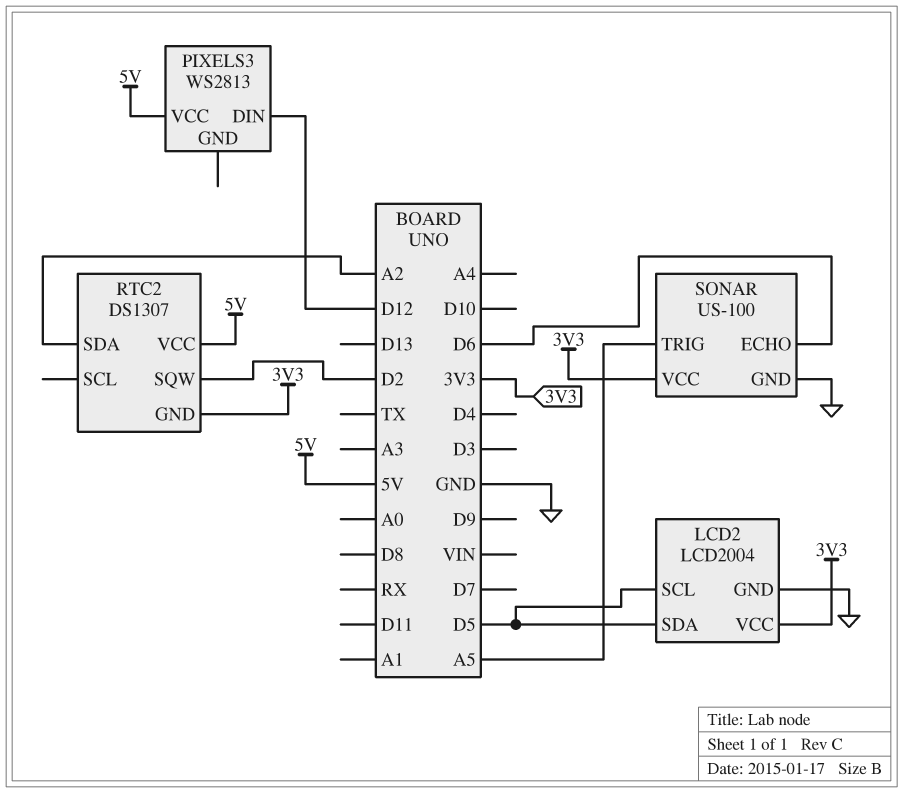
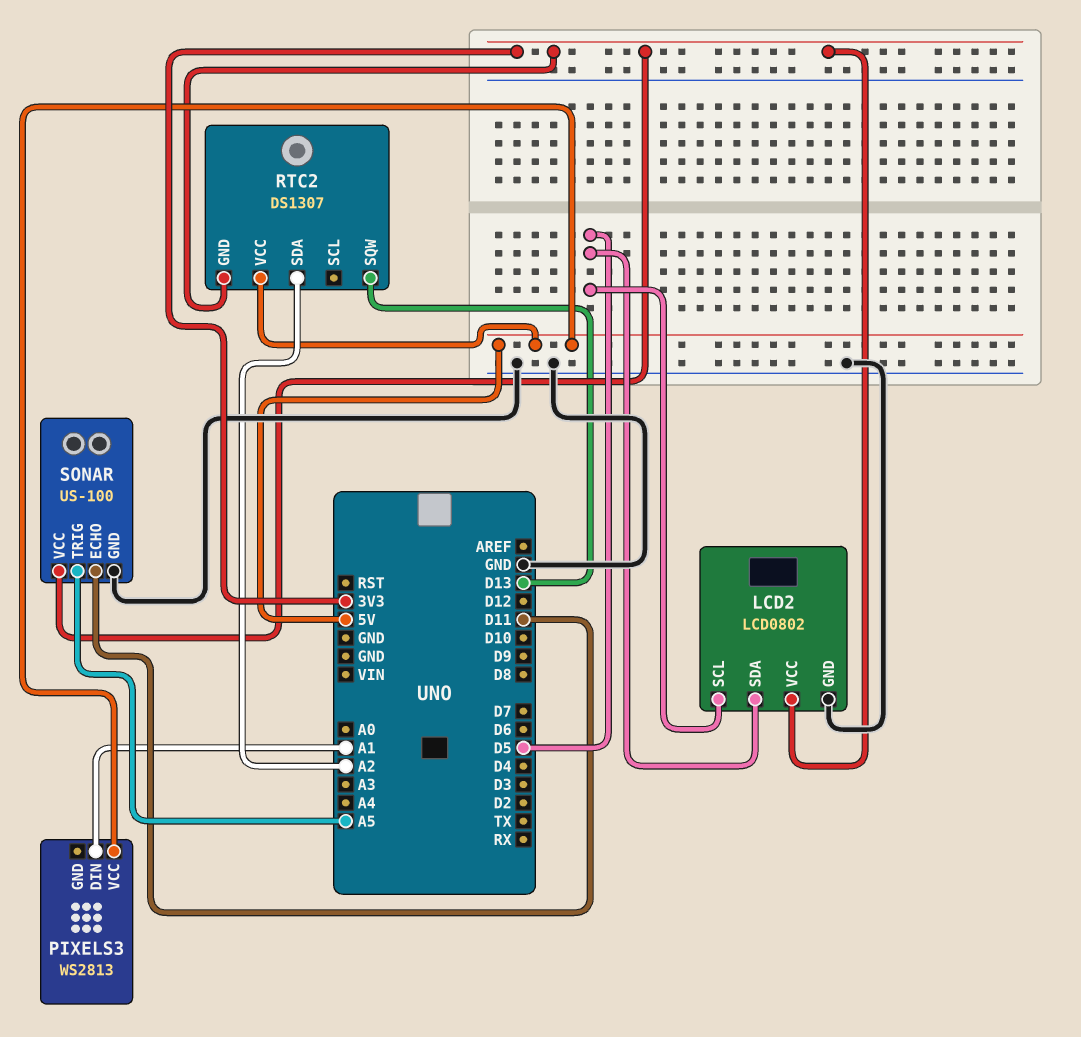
LCD2: LCD2004 -> LCD0802
PIXELS3 pin DIN: D12 -> A1
RTC2 pin SQW: D2 -> D13
SONAR pin ECHO: D6 -> D11

